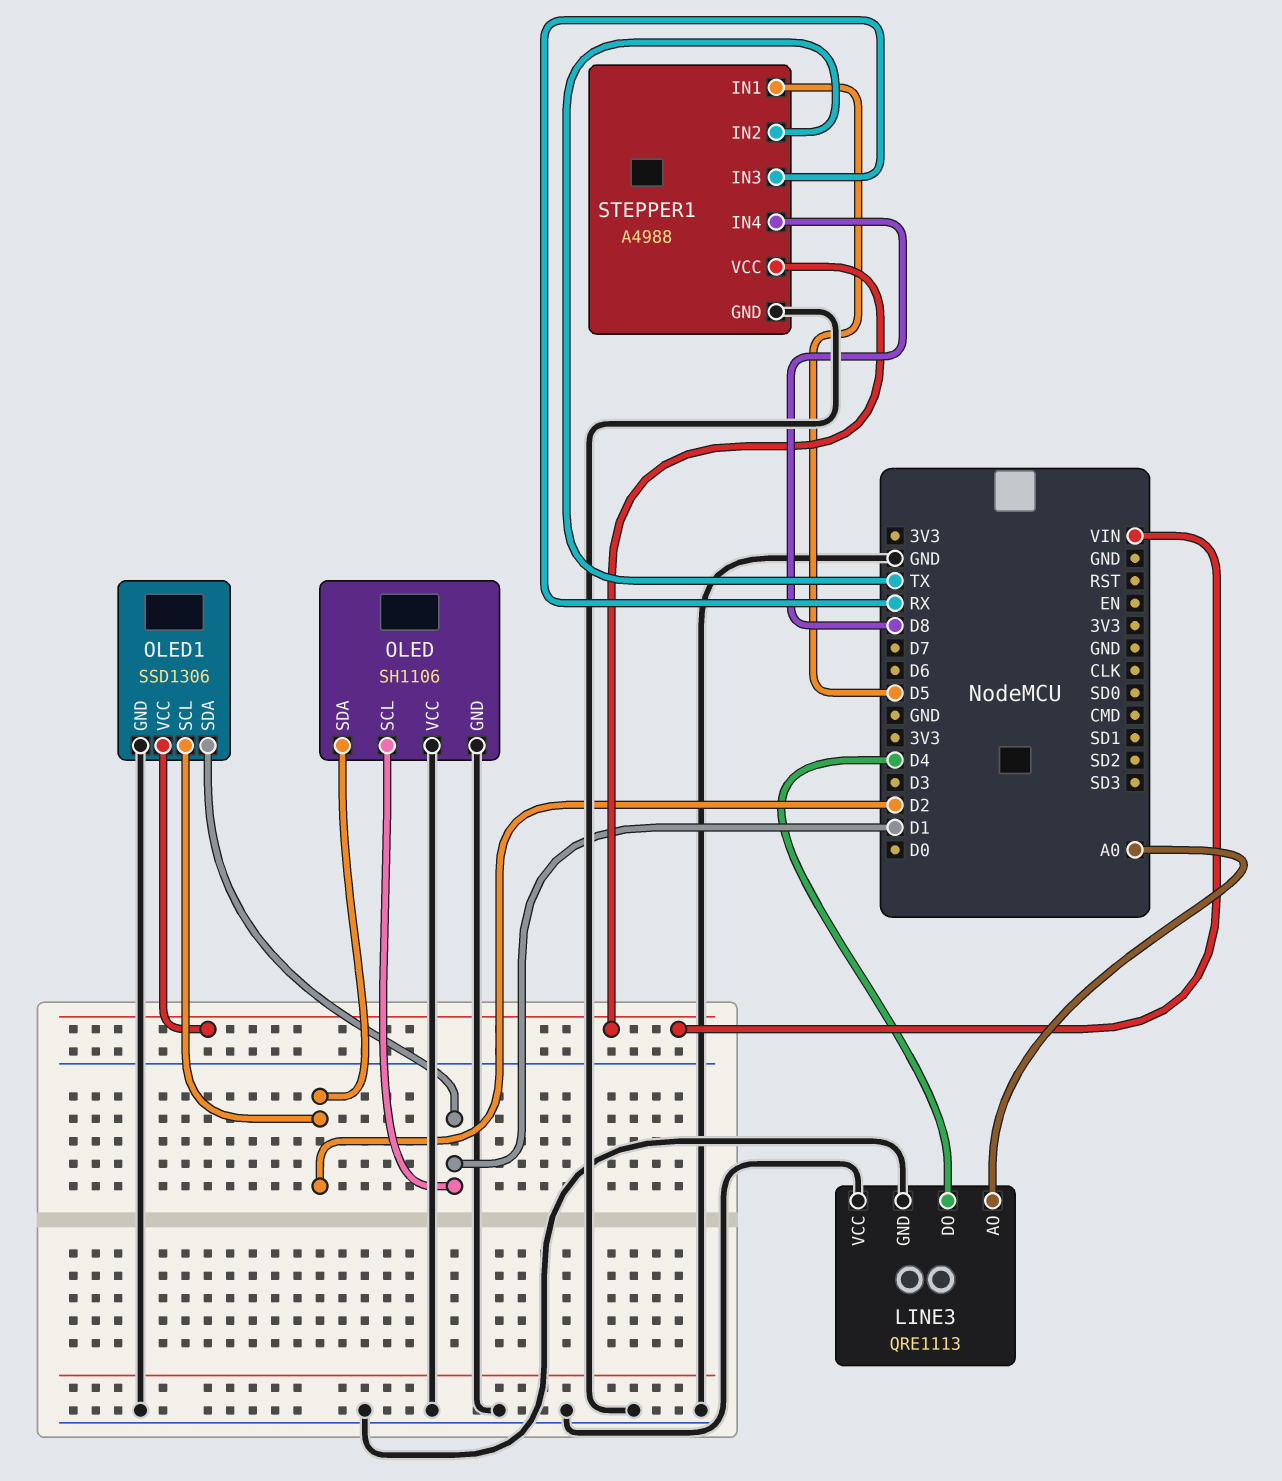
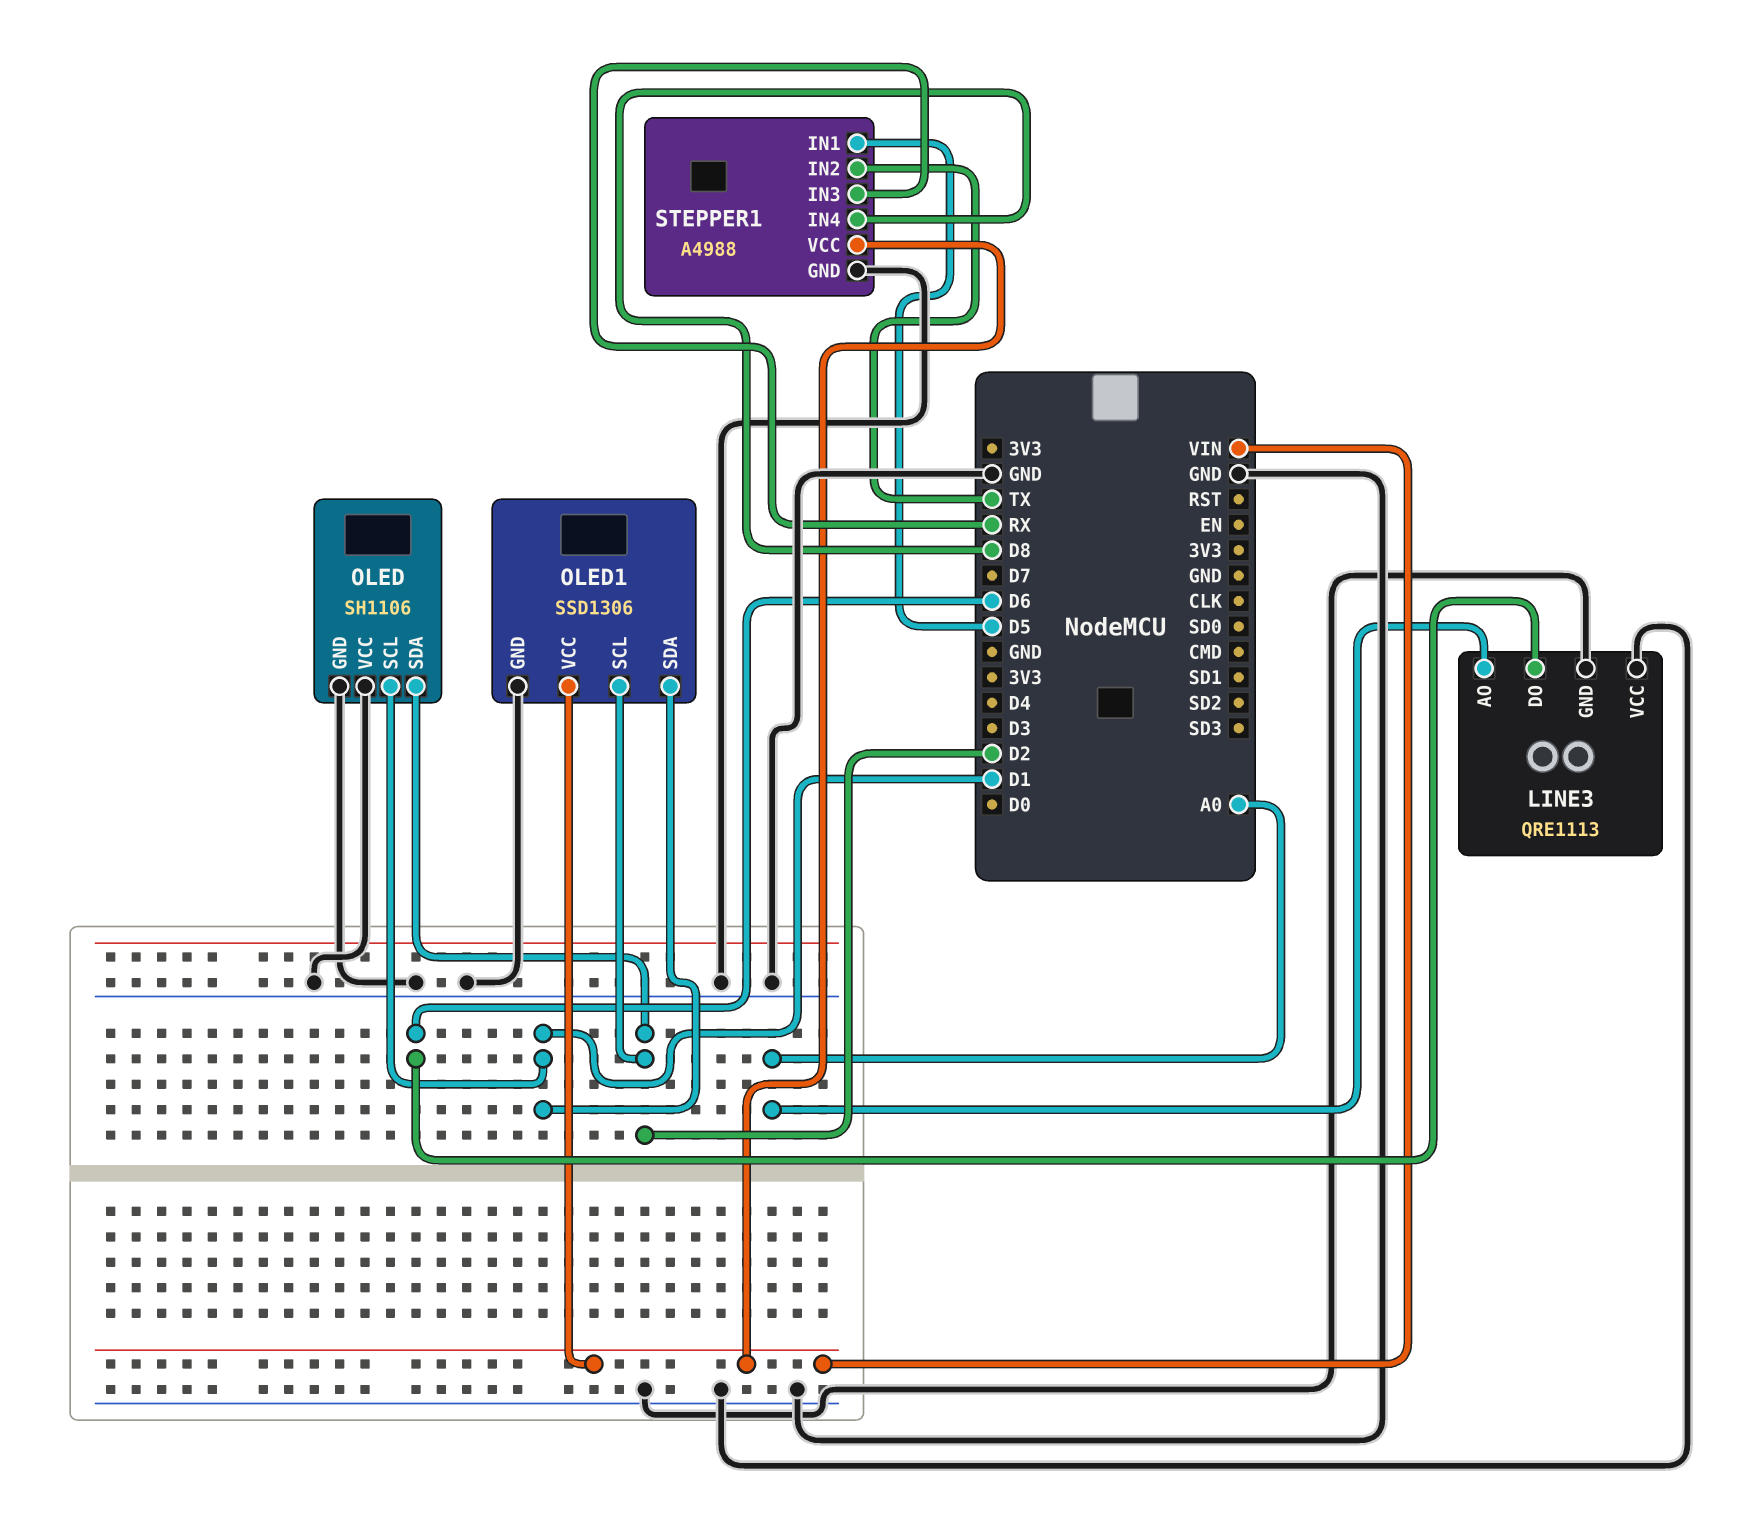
LINE3 pin DO: D4 -> D6

